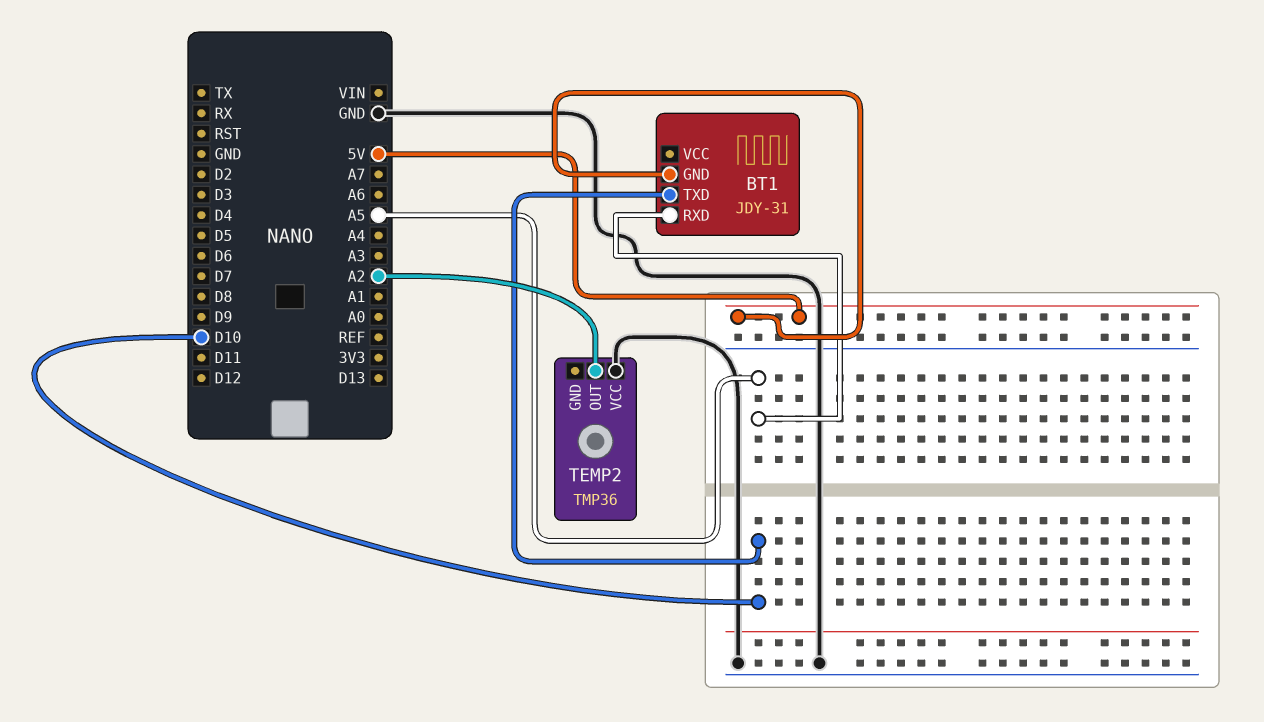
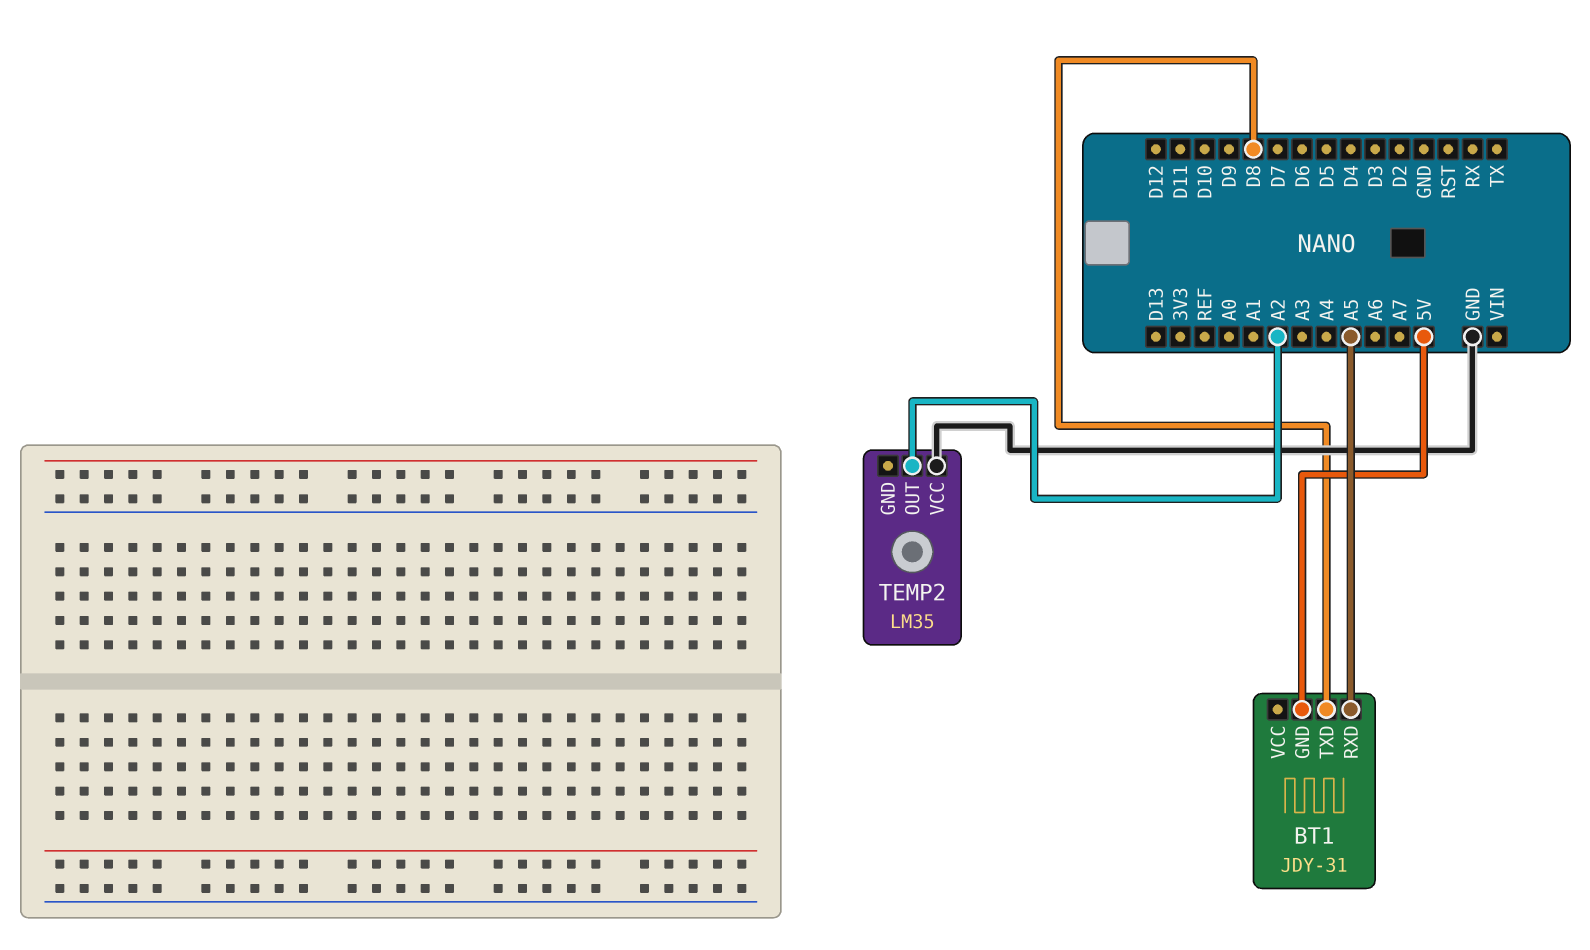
BT1 pin TXD: D10 -> D8
TEMP2: TMP36 -> LM35

